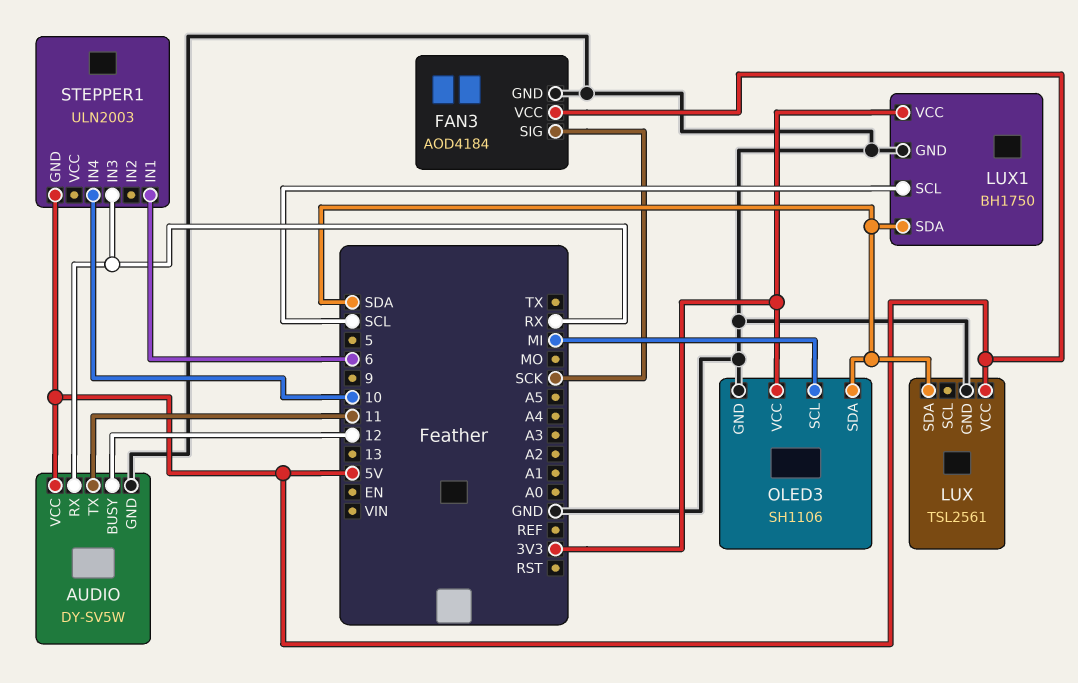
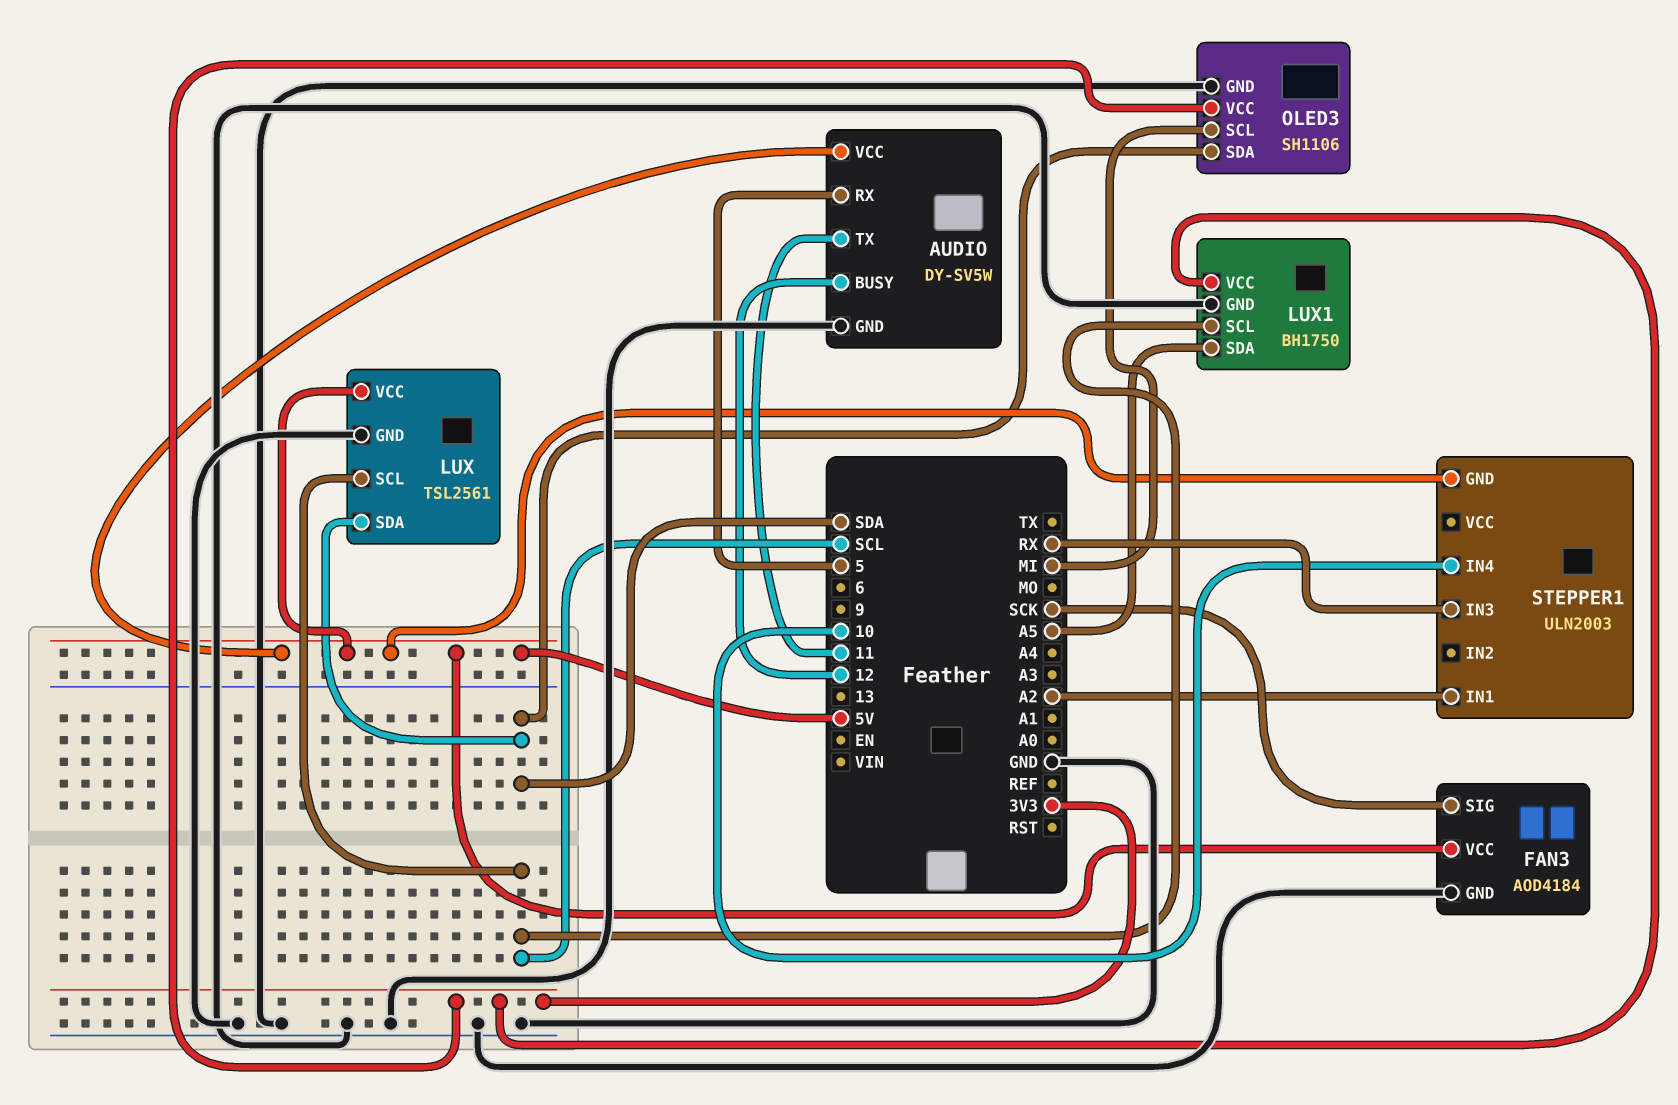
AUDIO pin RX: RX -> 5
LUX pin SCL: none -> SCL
LUX1 pin SDA: SDA -> A5
STEPPER1 pin IN1: 6 -> A2

